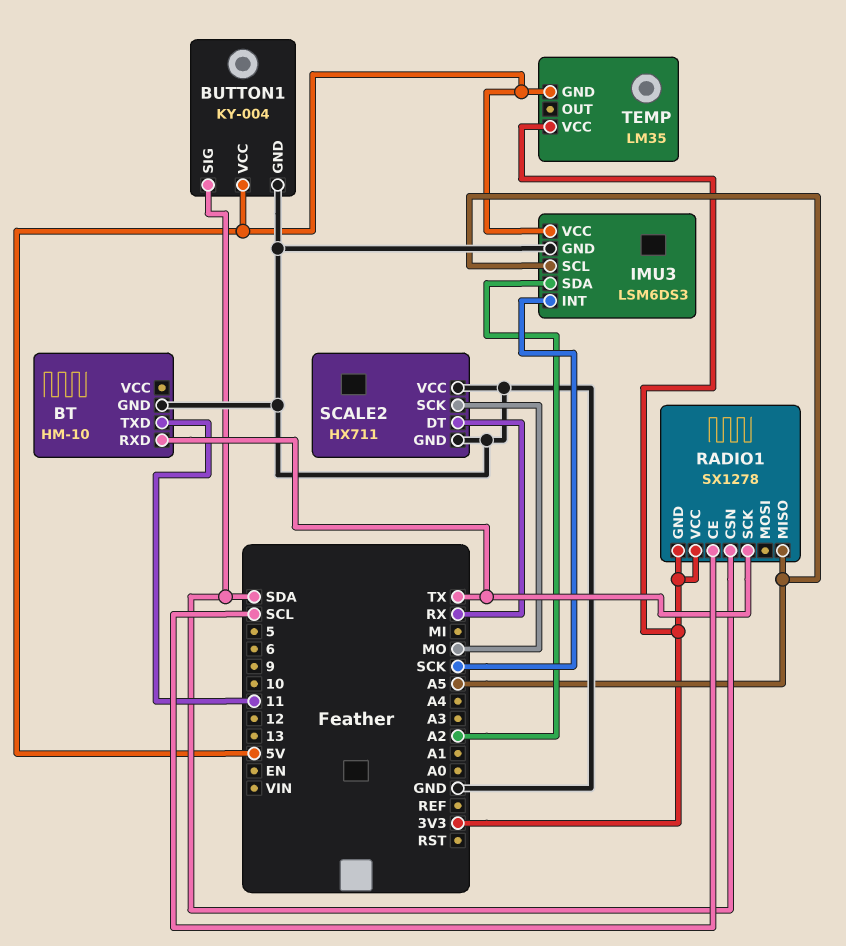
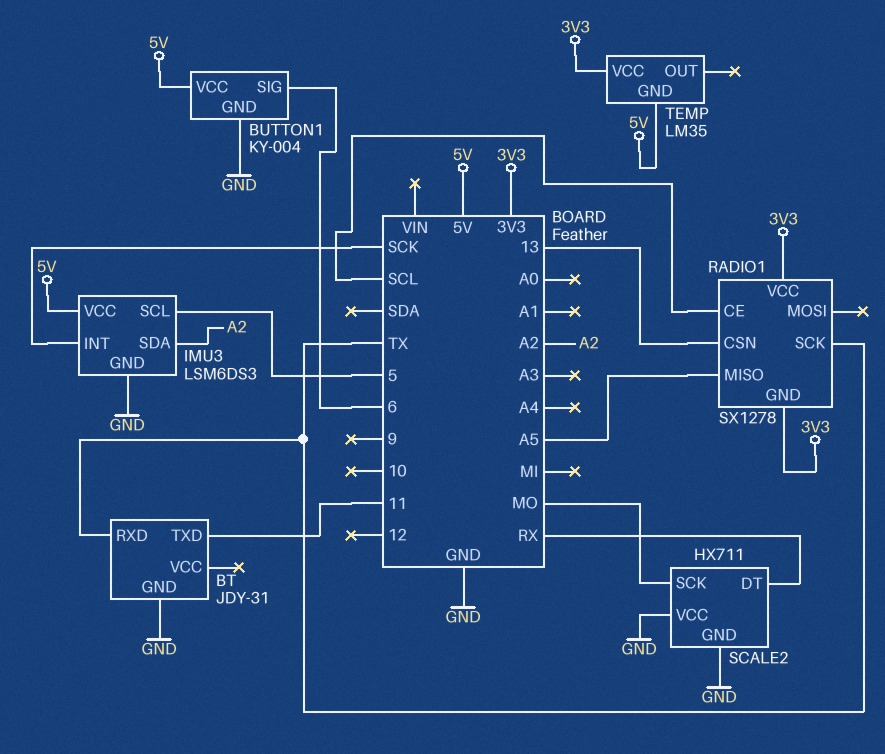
BT: HM-10 -> JDY-31
BUTTON1 pin SIG: SDA -> 6
IMU3 pin SCL: A5 -> 5
RADIO1 pin CSN: SDA -> 13

